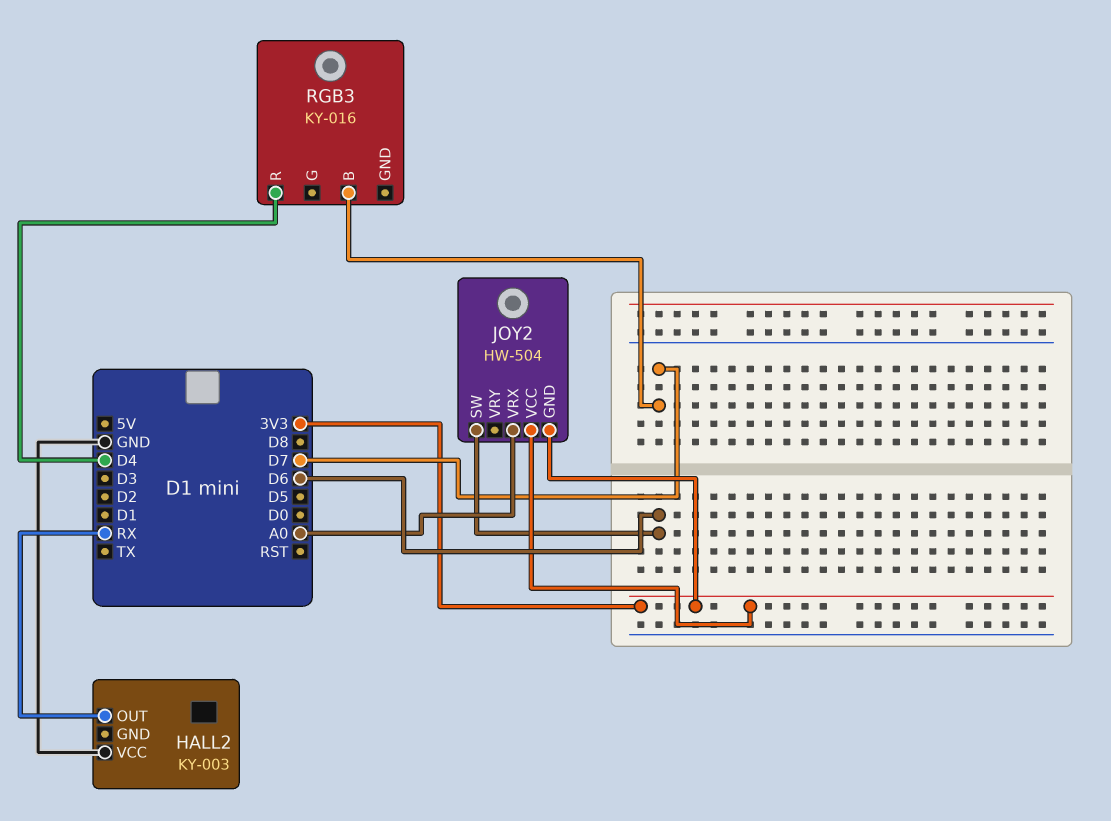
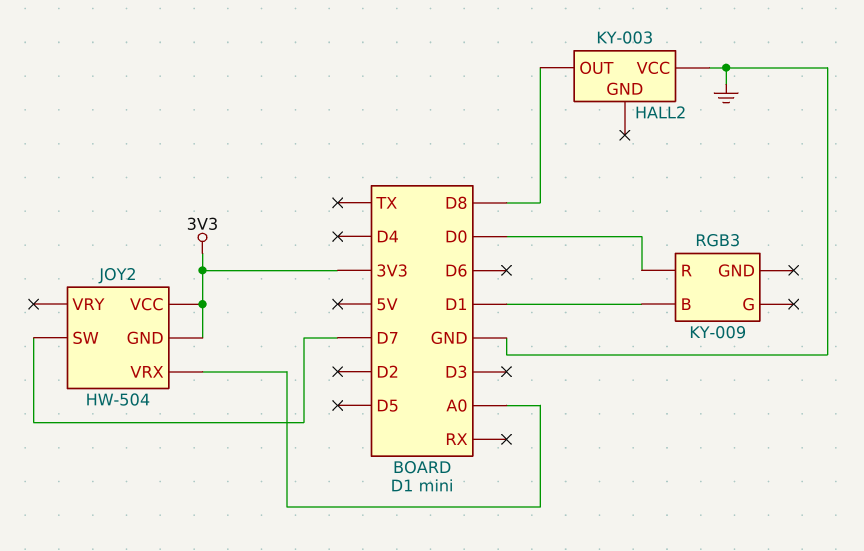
HALL2 pin OUT: RX -> D8
JOY2 pin SW: D6 -> D7
RGB3: KY-016 -> KY-009
RGB3 pin B: D7 -> D1
RGB3 pin R: D4 -> D0

